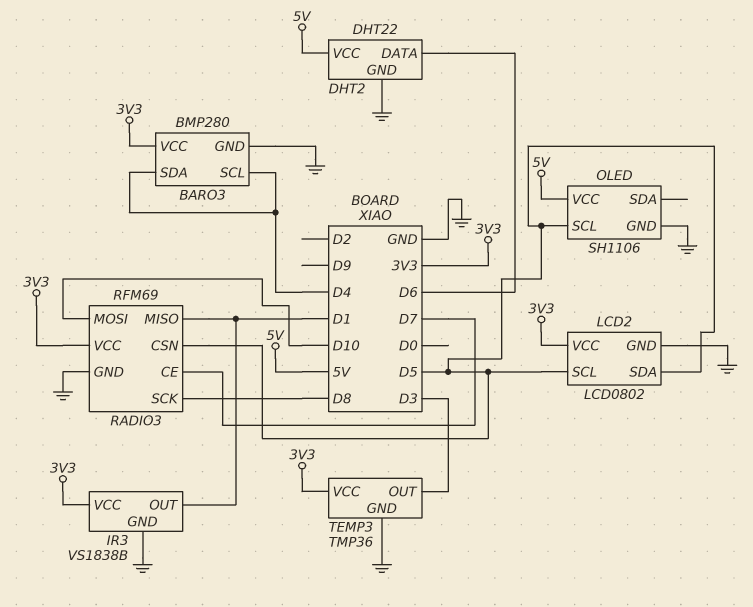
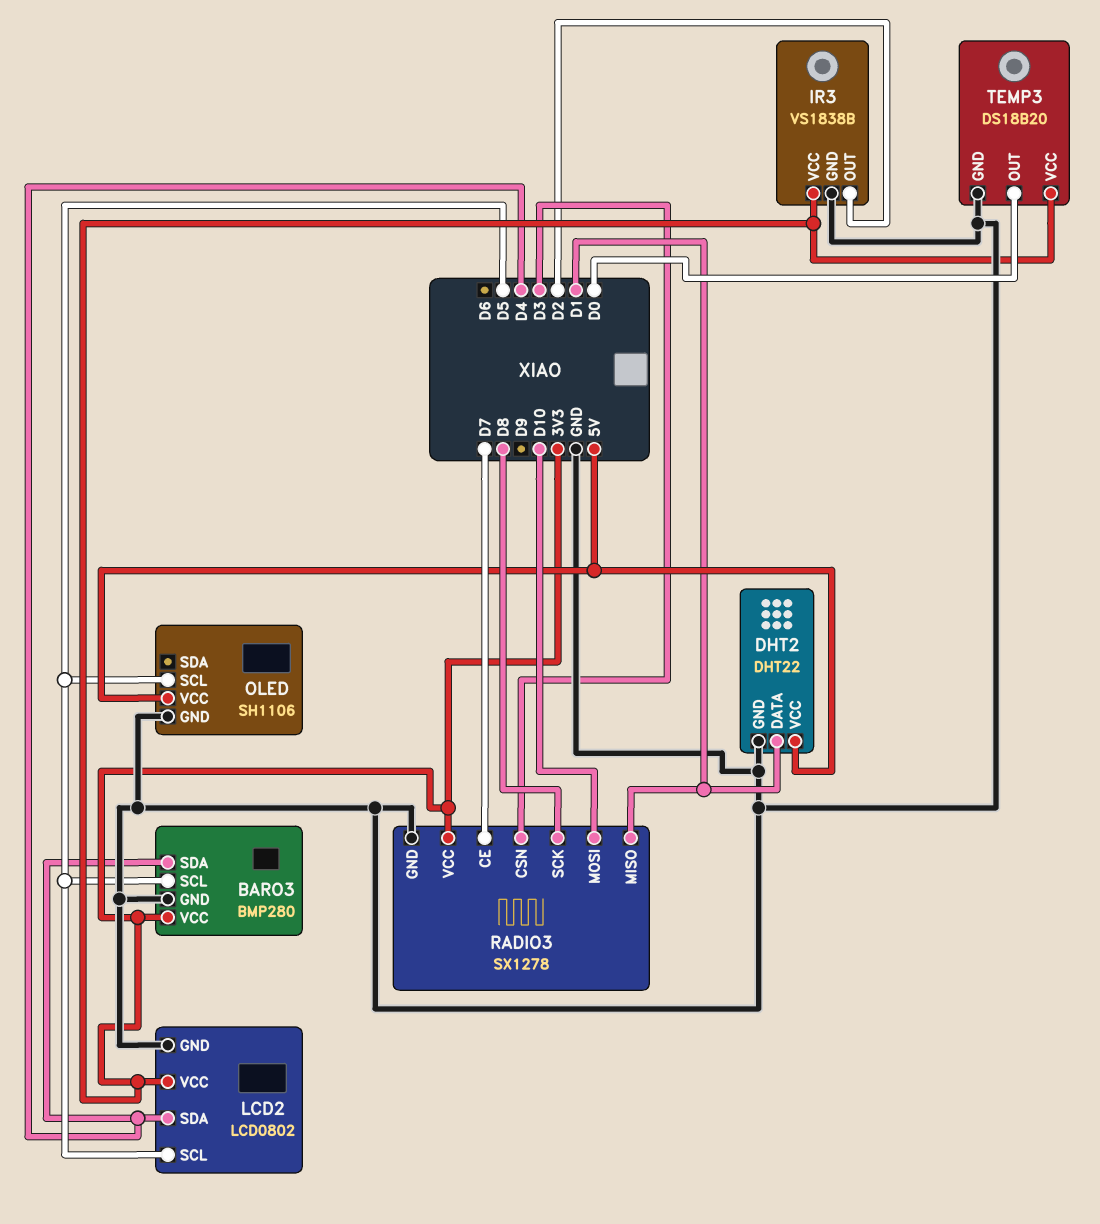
BARO3 pin SCL: D4 -> D5
DHT2 pin DATA: D6 -> D1
IR3 pin OUT: D1 -> D2
LCD2 pin SDA: D5 -> D4
RADIO3: RFM69 -> SX1278
RADIO3 pin CSN: D5 -> D3
TEMP3: TMP36 -> DS18B20
TEMP3 pin OUT: D3 -> D0

